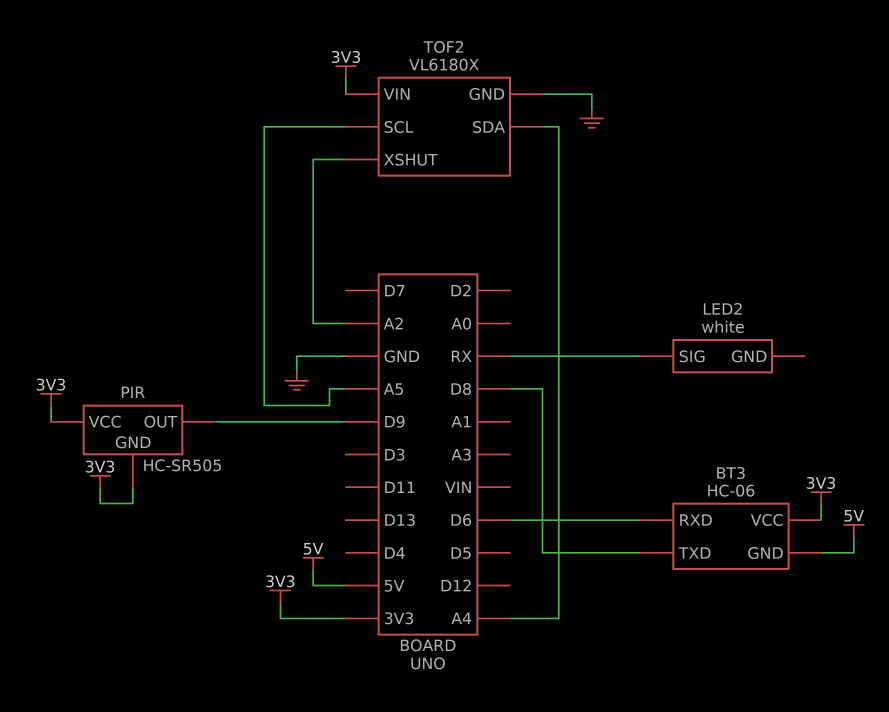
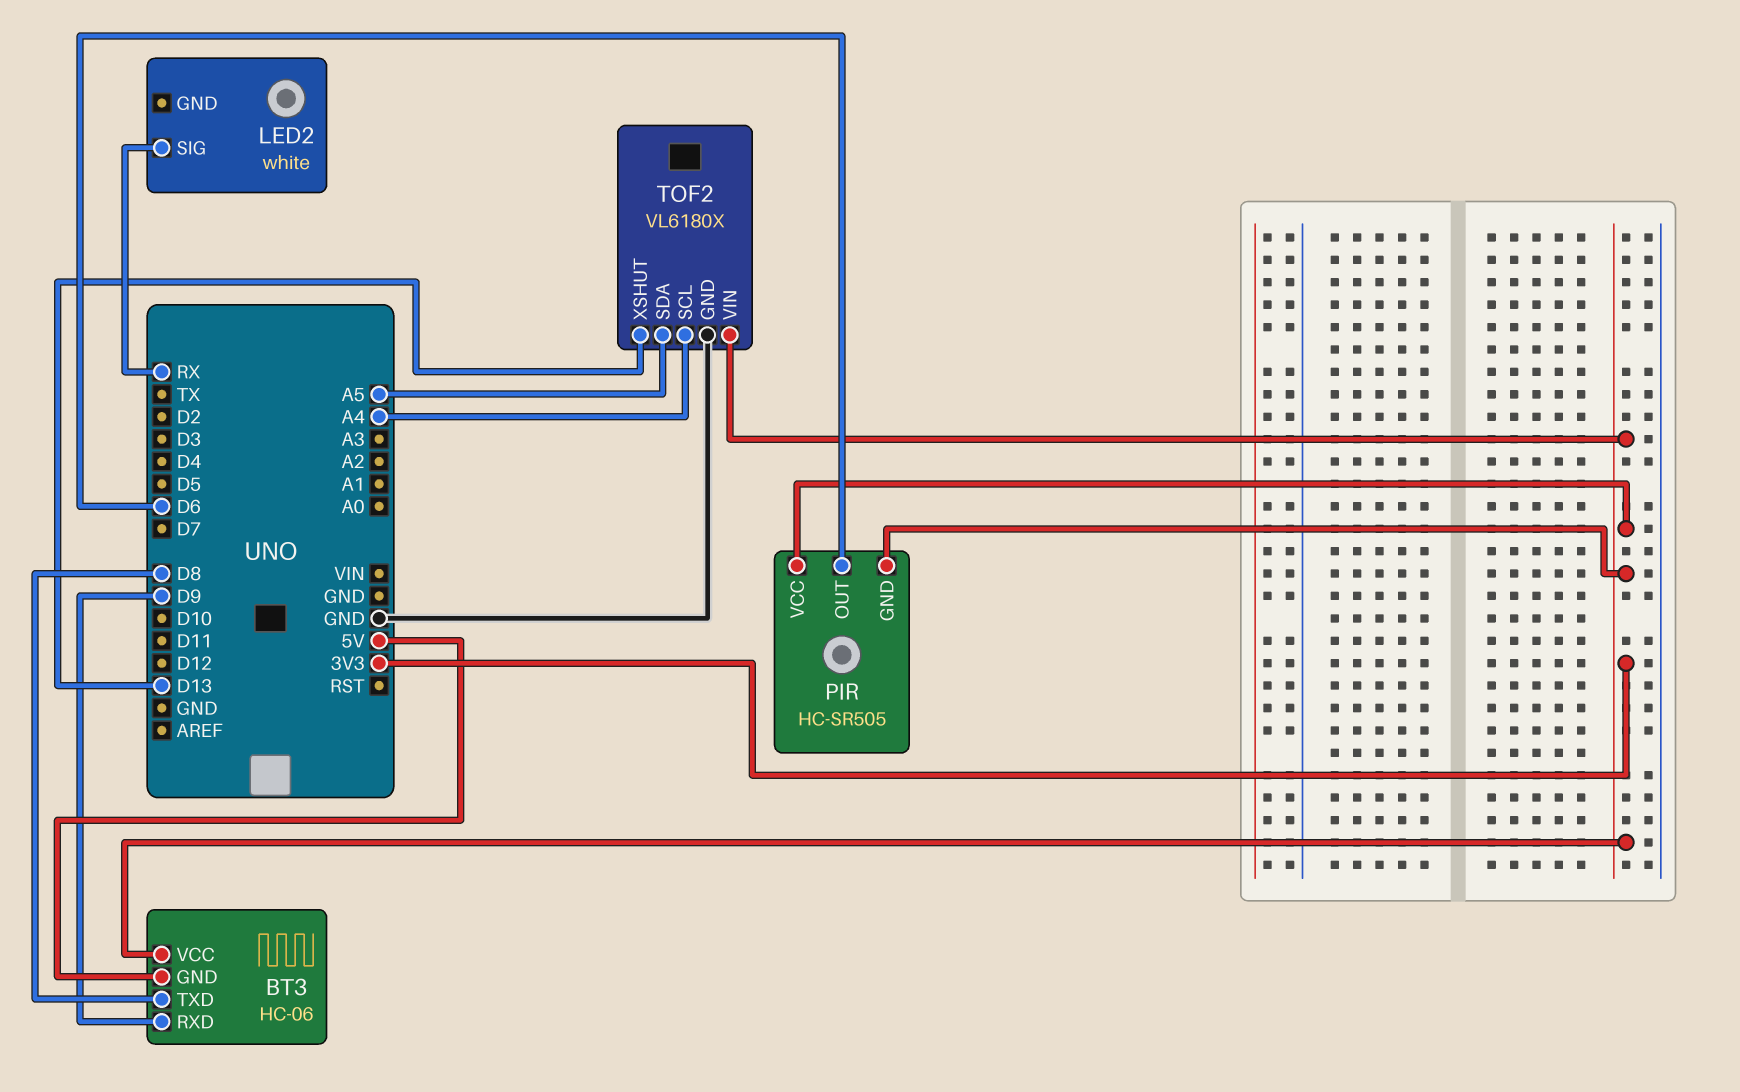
BT3 pin RXD: D6 -> D9
PIR pin OUT: D9 -> D6
TOF2 pin SCL: A5 -> A4
TOF2 pin SDA: A4 -> A5
TOF2 pin XSHUT: A2 -> D13

